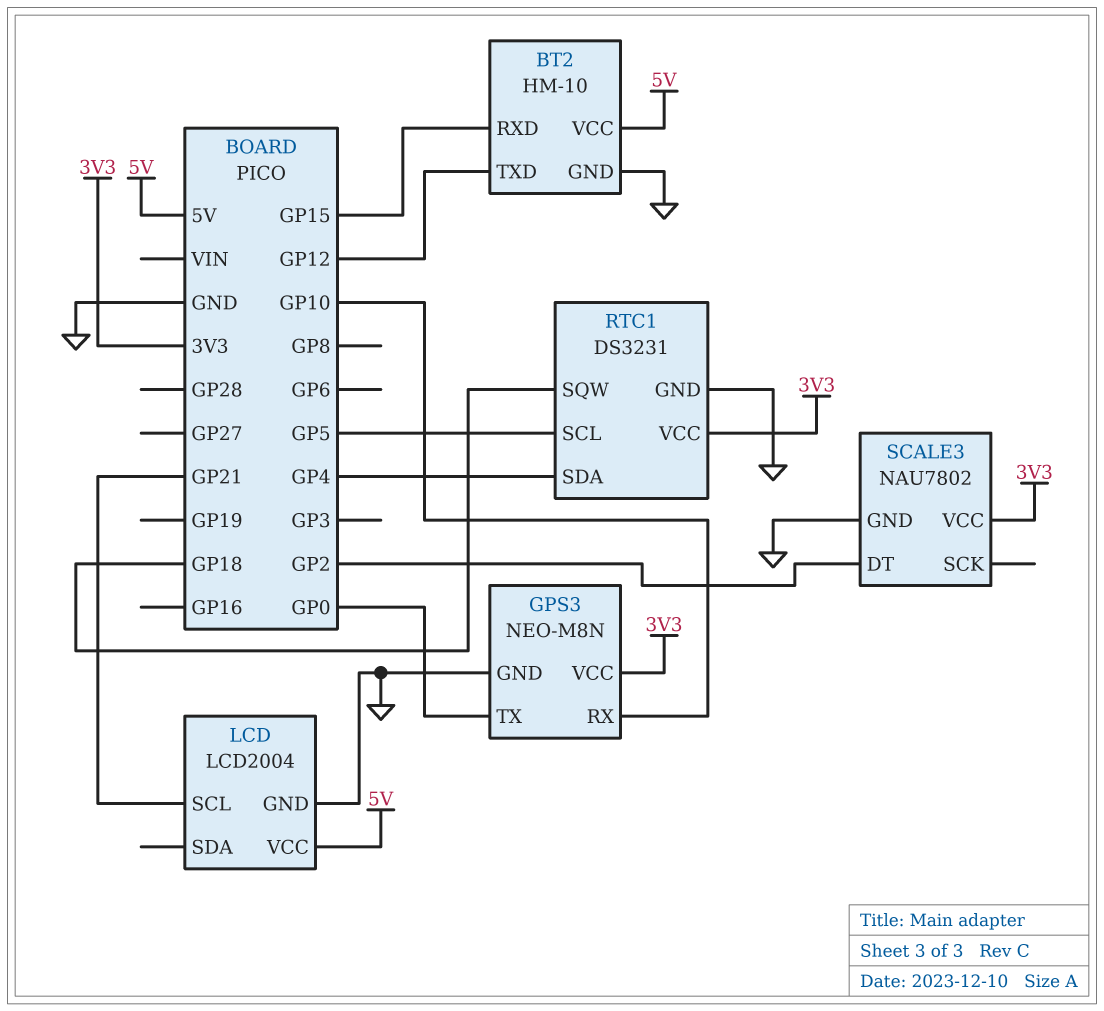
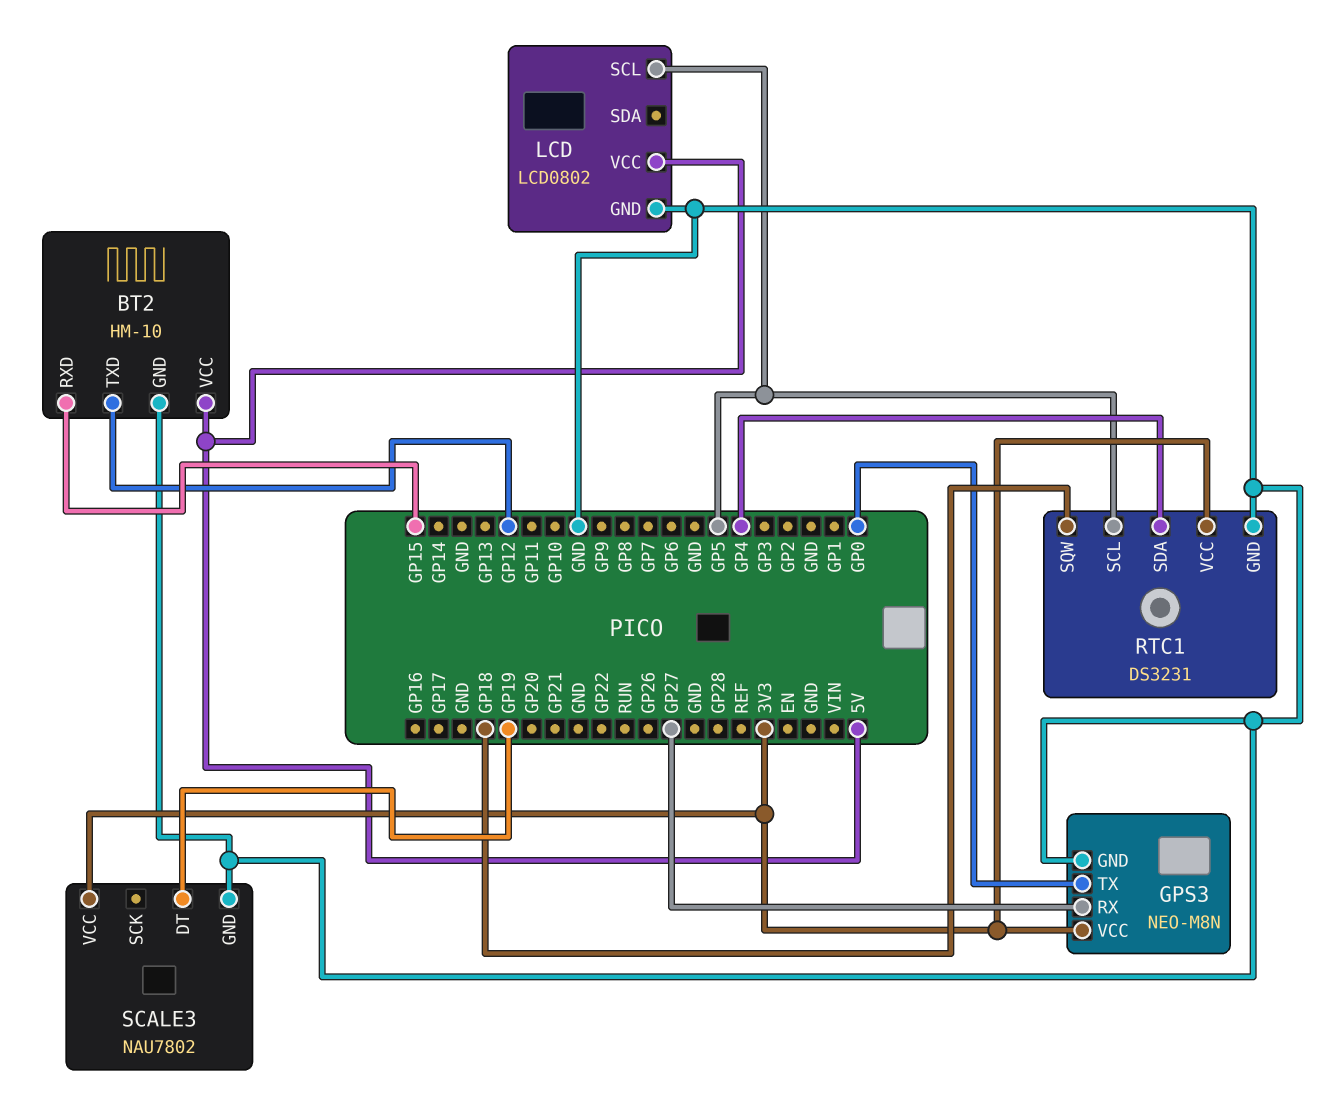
GPS3 pin RX: GP10 -> GP27
LCD: LCD2004 -> LCD0802
LCD pin SCL: GP21 -> GP5
SCALE3 pin DT: GP2 -> GP19

